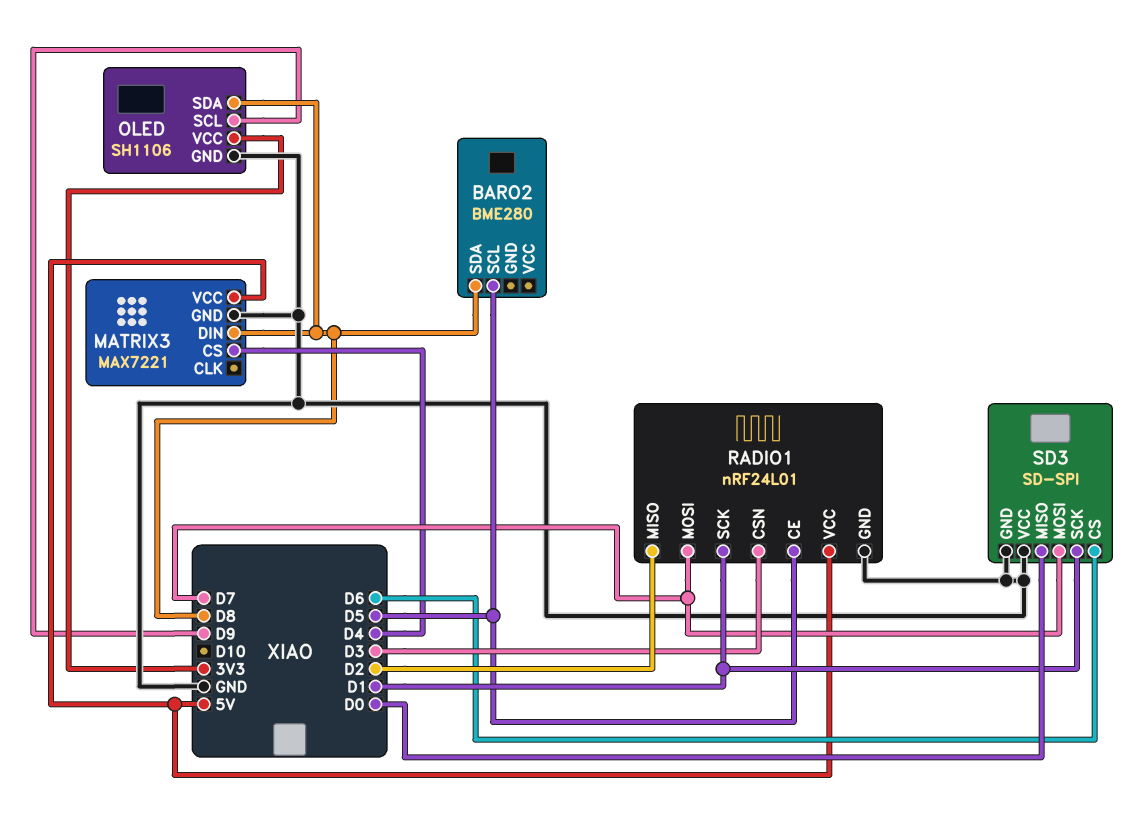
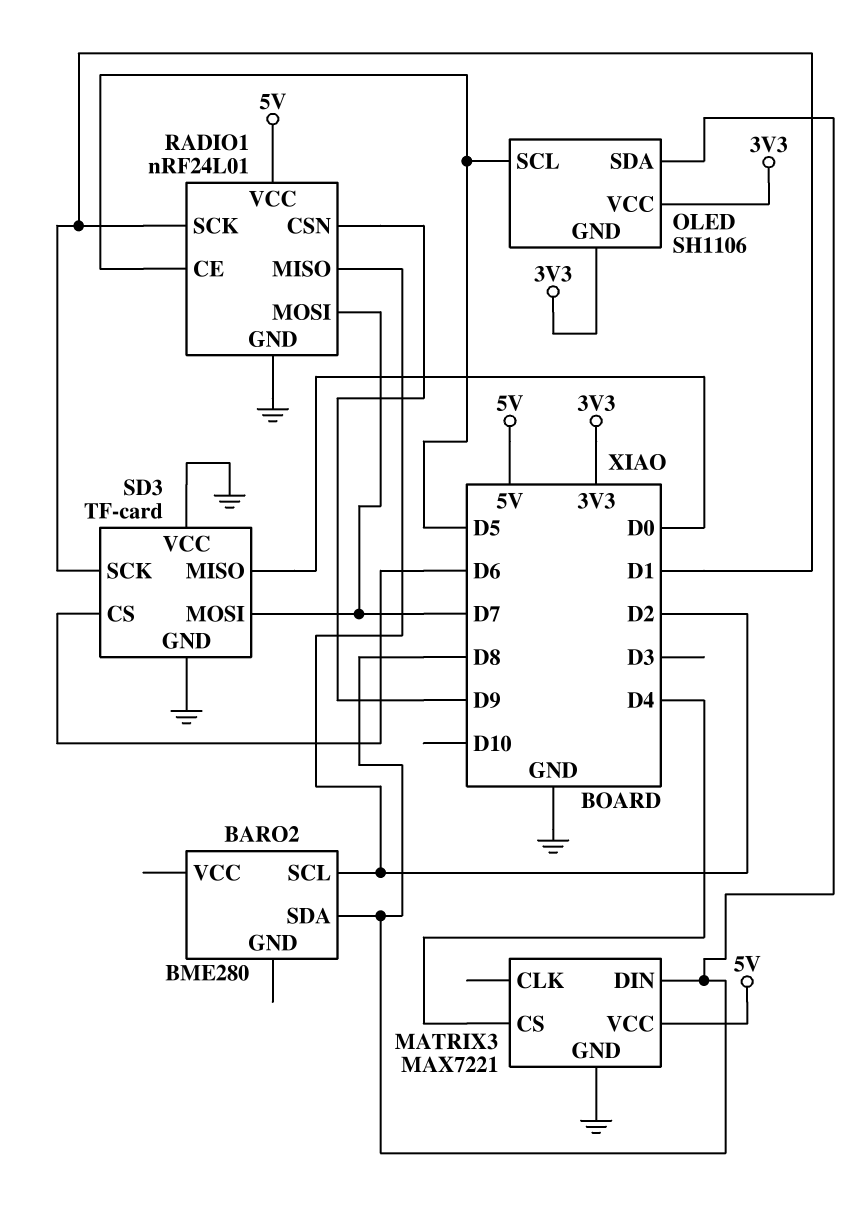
BARO2 pin SCL: D5 -> D2
OLED pin GND: GND -> 3V3
OLED pin SCL: D9 -> D5
RADIO1 pin CSN: D3 -> D9
SD3: SD-SPI -> TF-card

